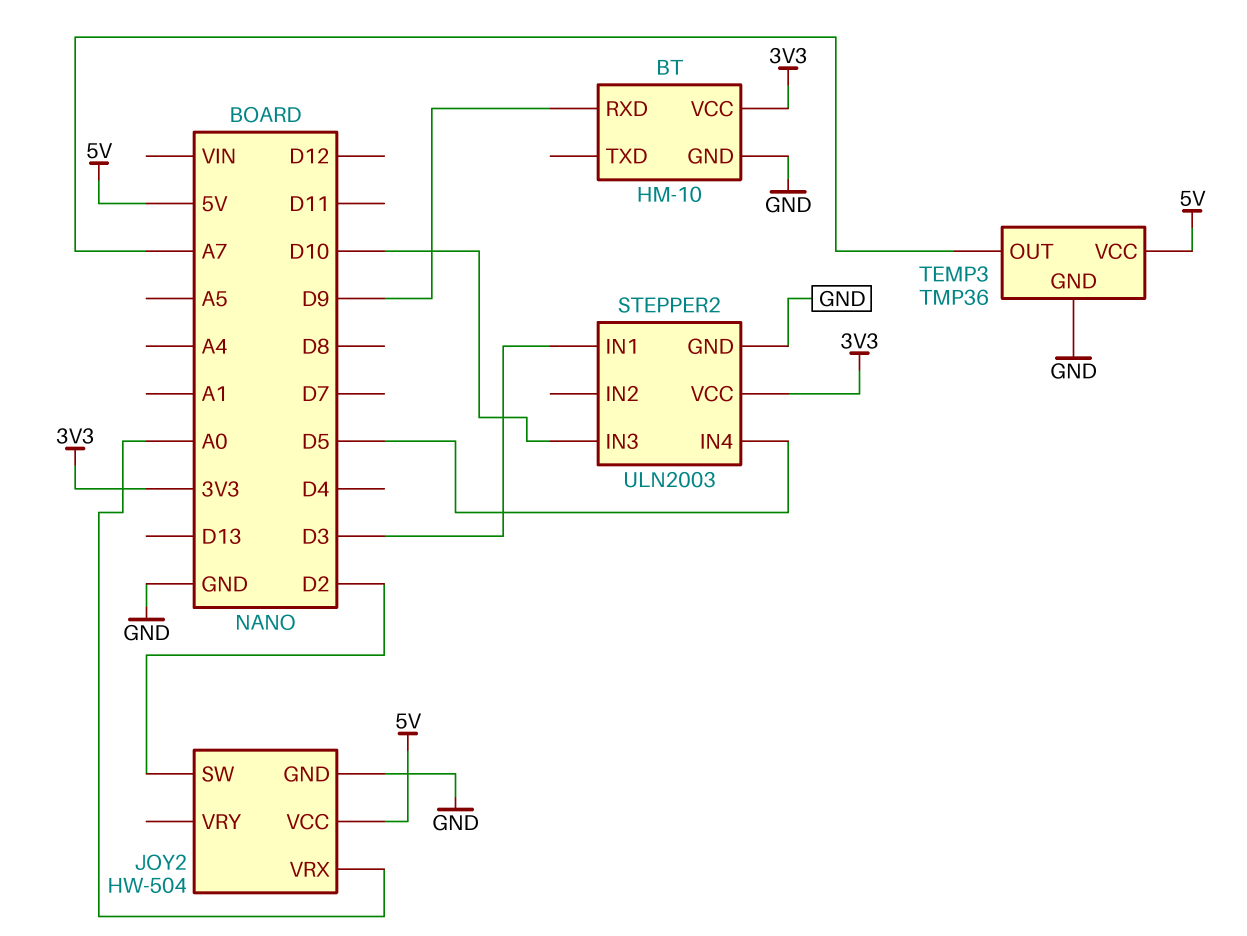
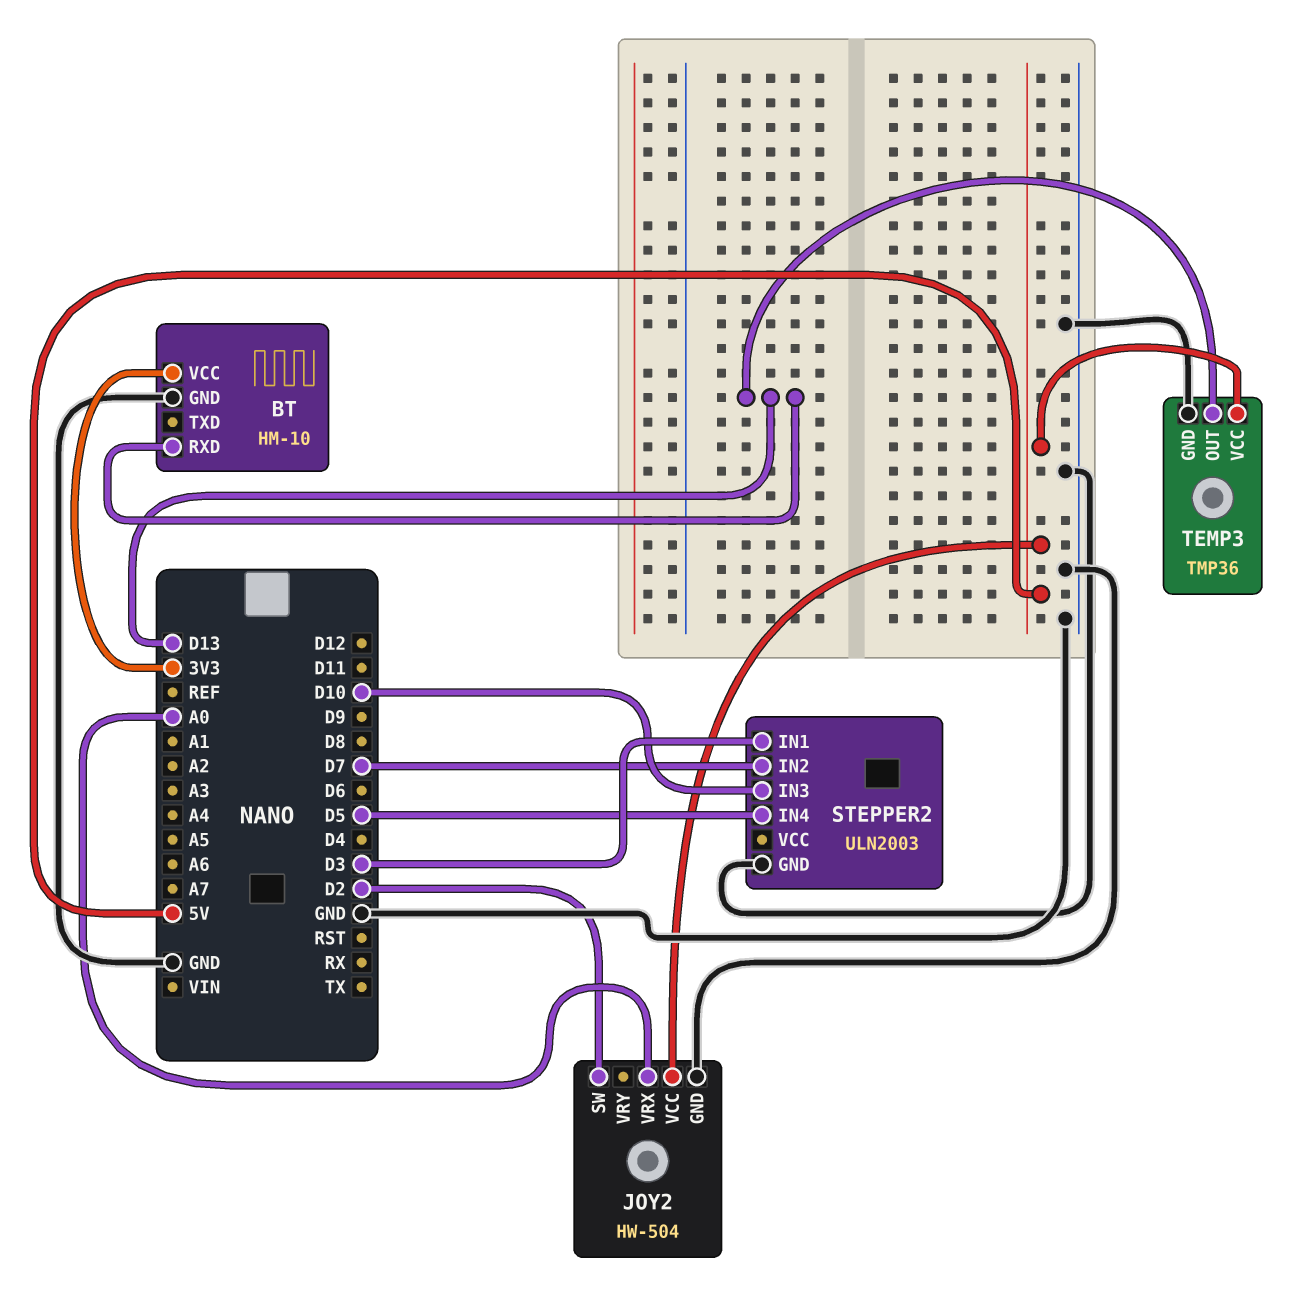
BT pin RXD: D9 -> D13
STEPPER2 pin IN2: none -> D7
STEPPER2 pin VCC: 3V3 -> none
TEMP3 pin OUT: A7 -> D13

